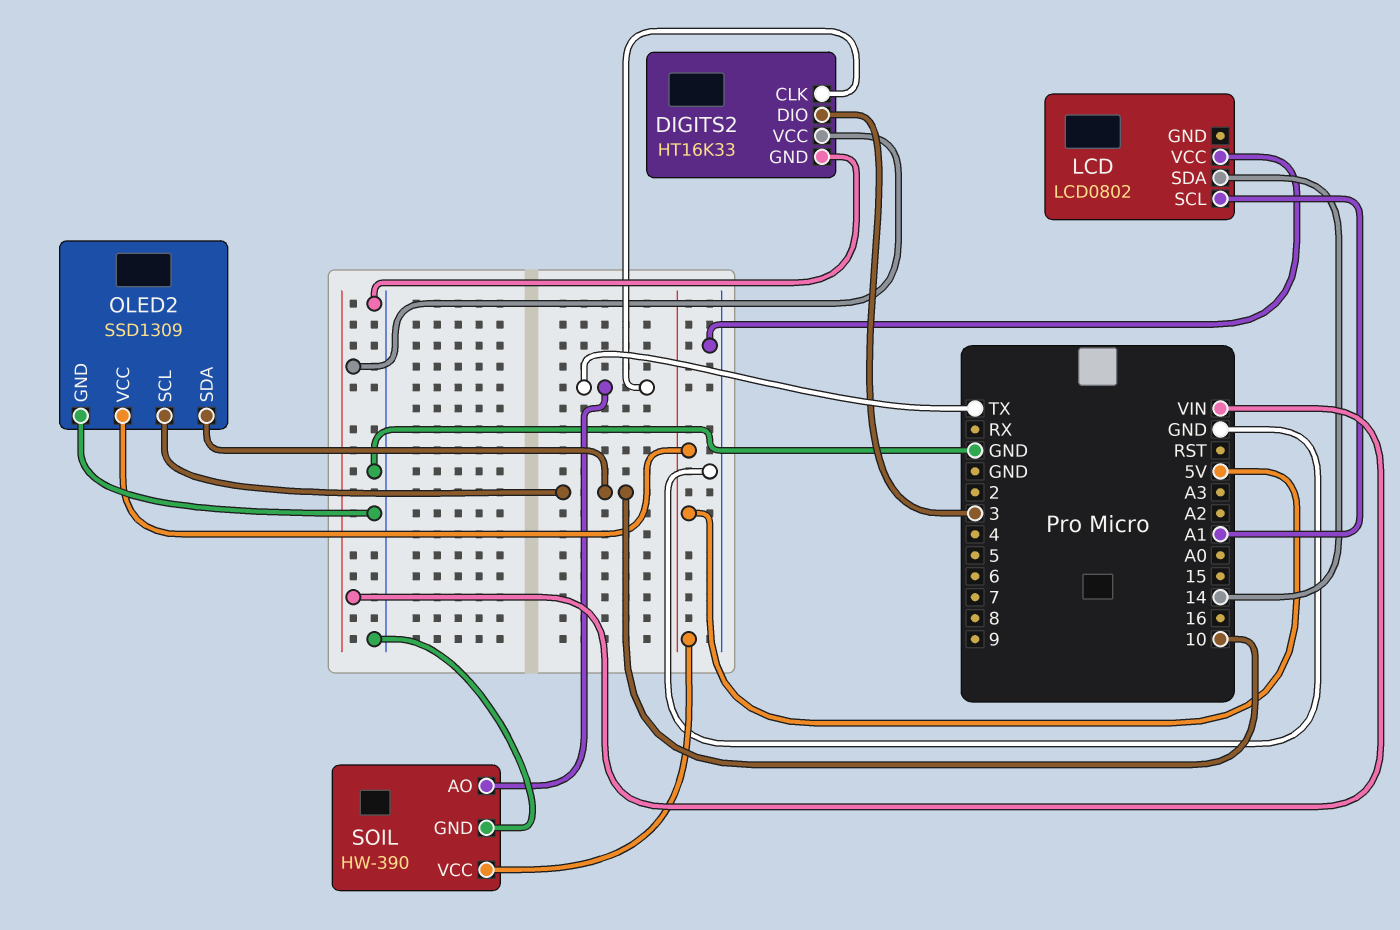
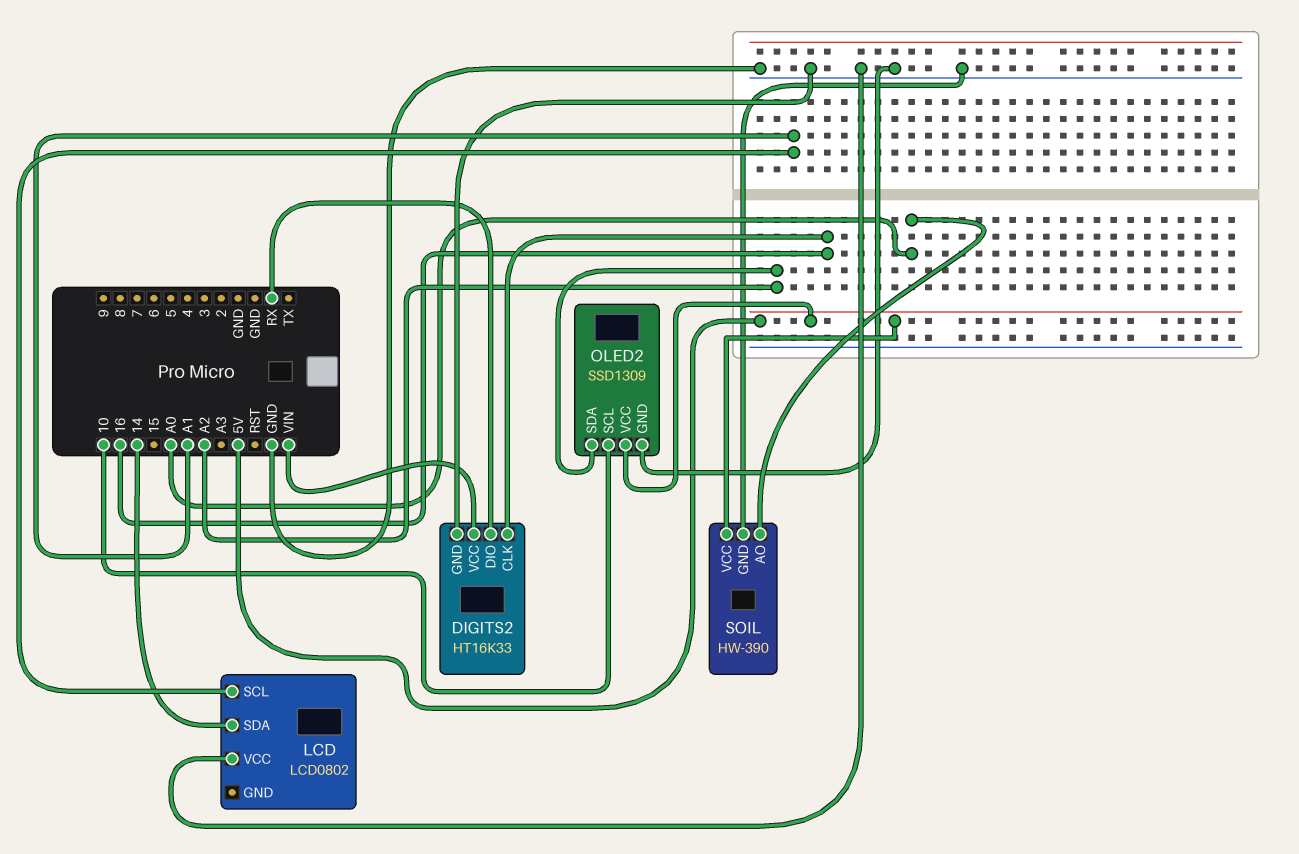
DIGITS2 pin CLK: TX -> 16
DIGITS2 pin DIO: 3 -> RX
OLED2 pin SDA: 10 -> A2
SOIL pin AO: TX -> A0

